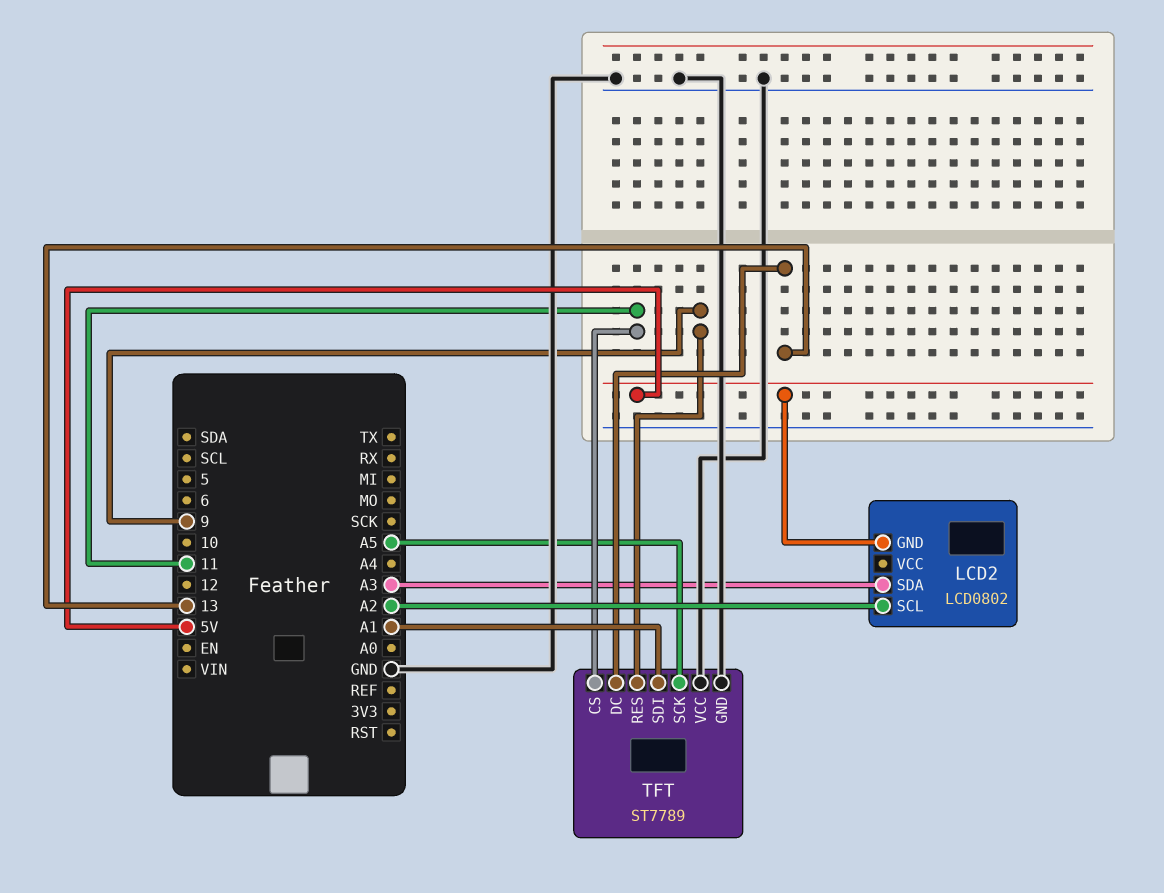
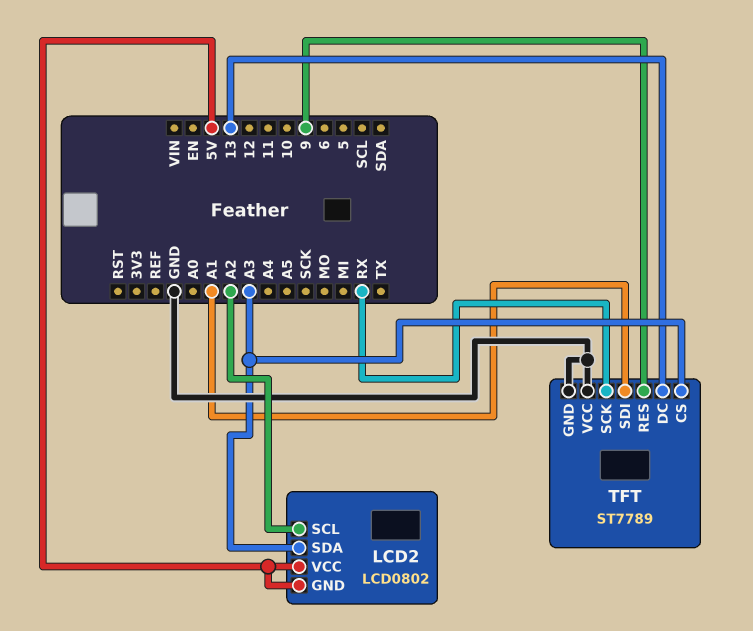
LCD2 pin VCC: none -> 5V
TFT pin CS: 11 -> A3
TFT pin SCK: A5 -> RX

